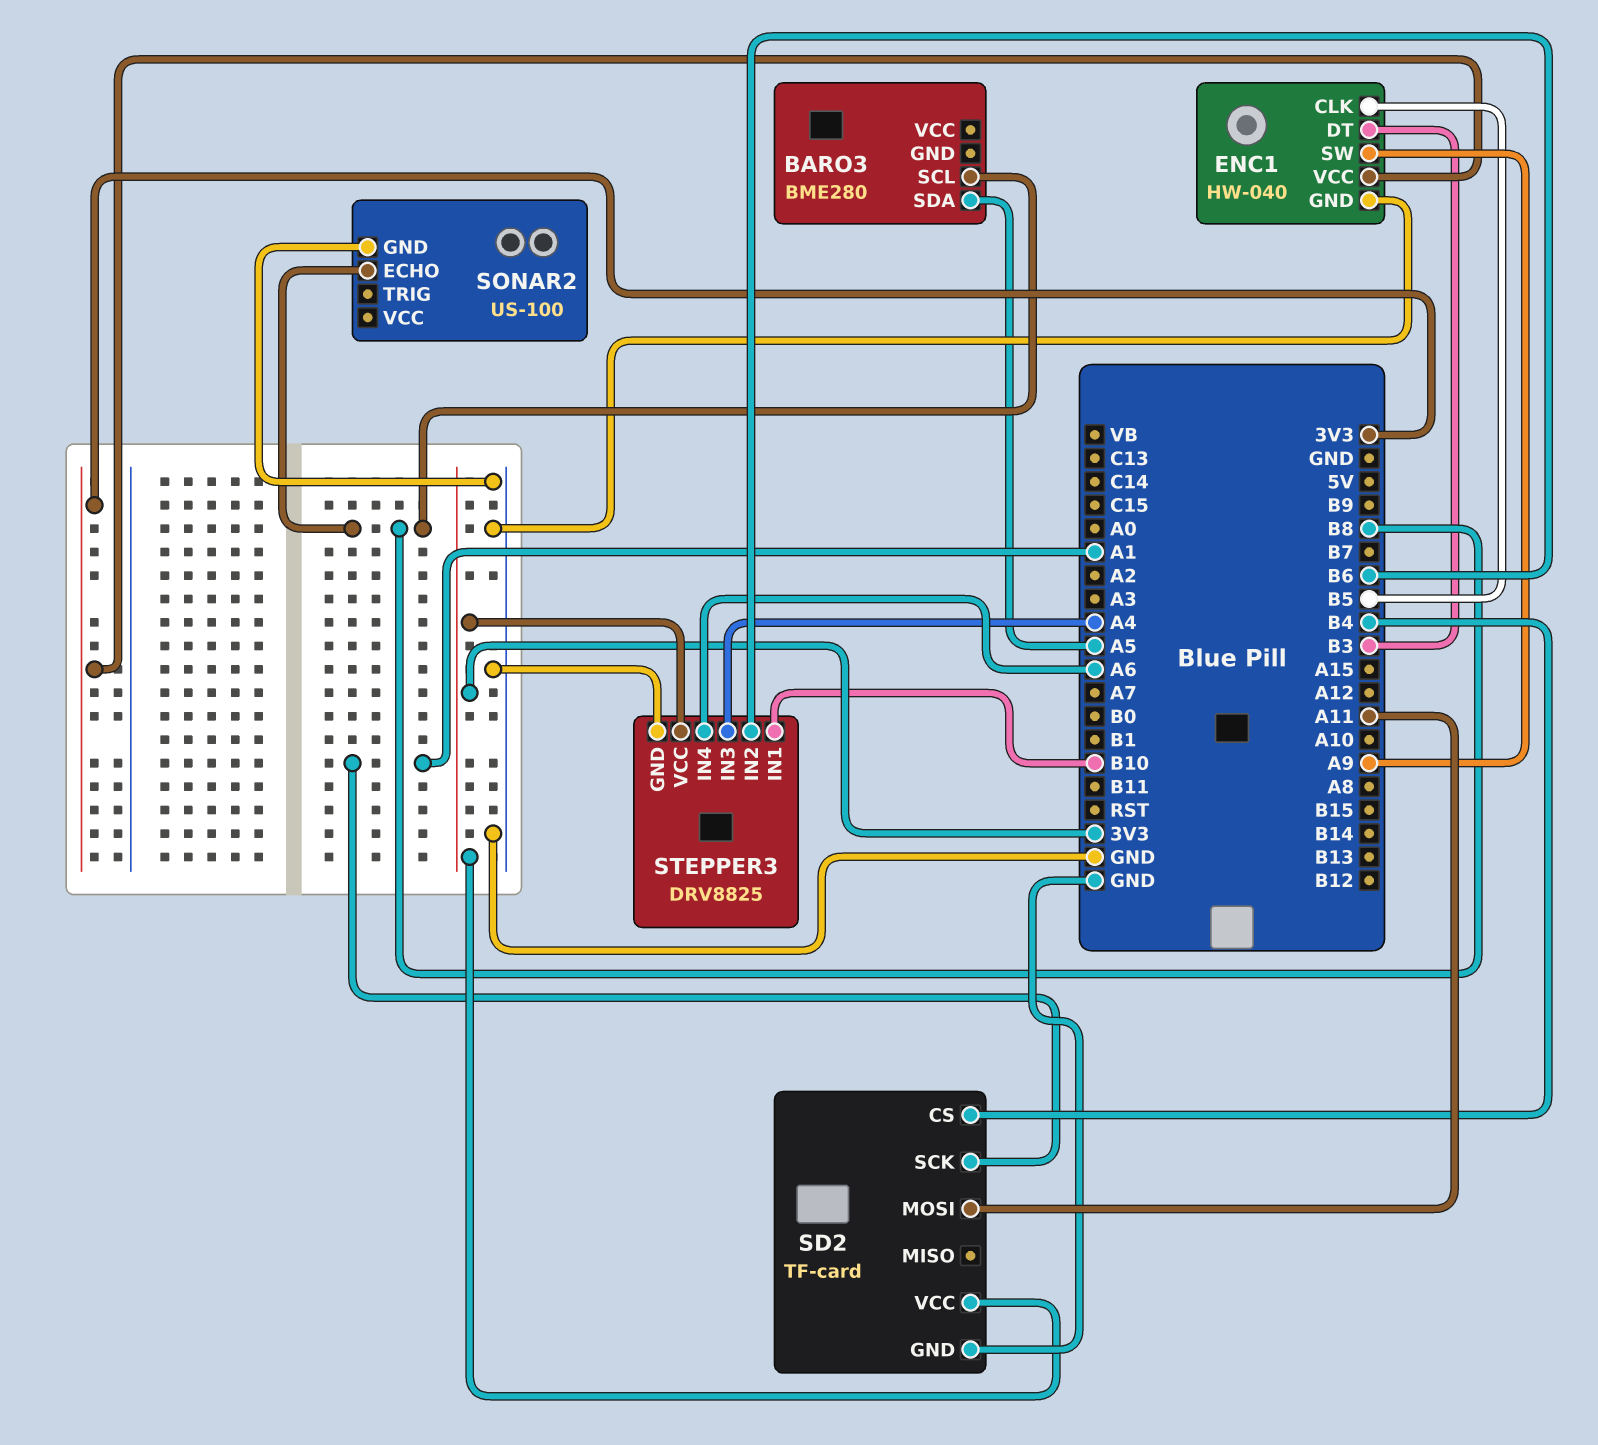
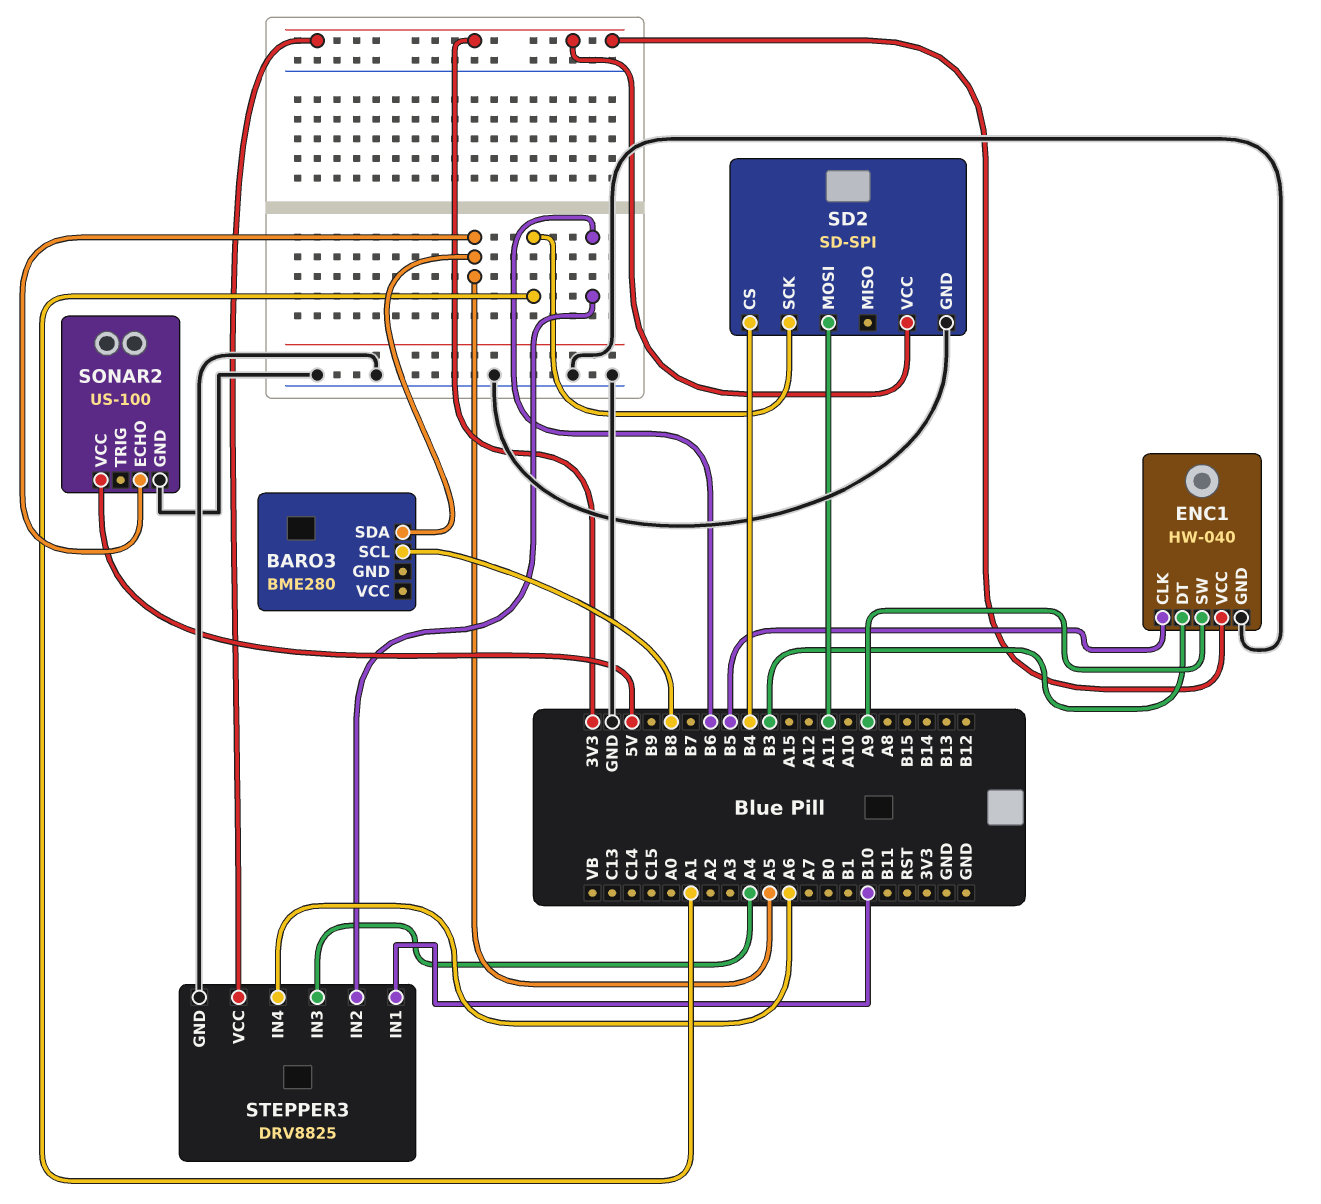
SD2: TF-card -> SD-SPI
SONAR2 pin ECHO: B8 -> A5
SONAR2 pin VCC: none -> 5V

